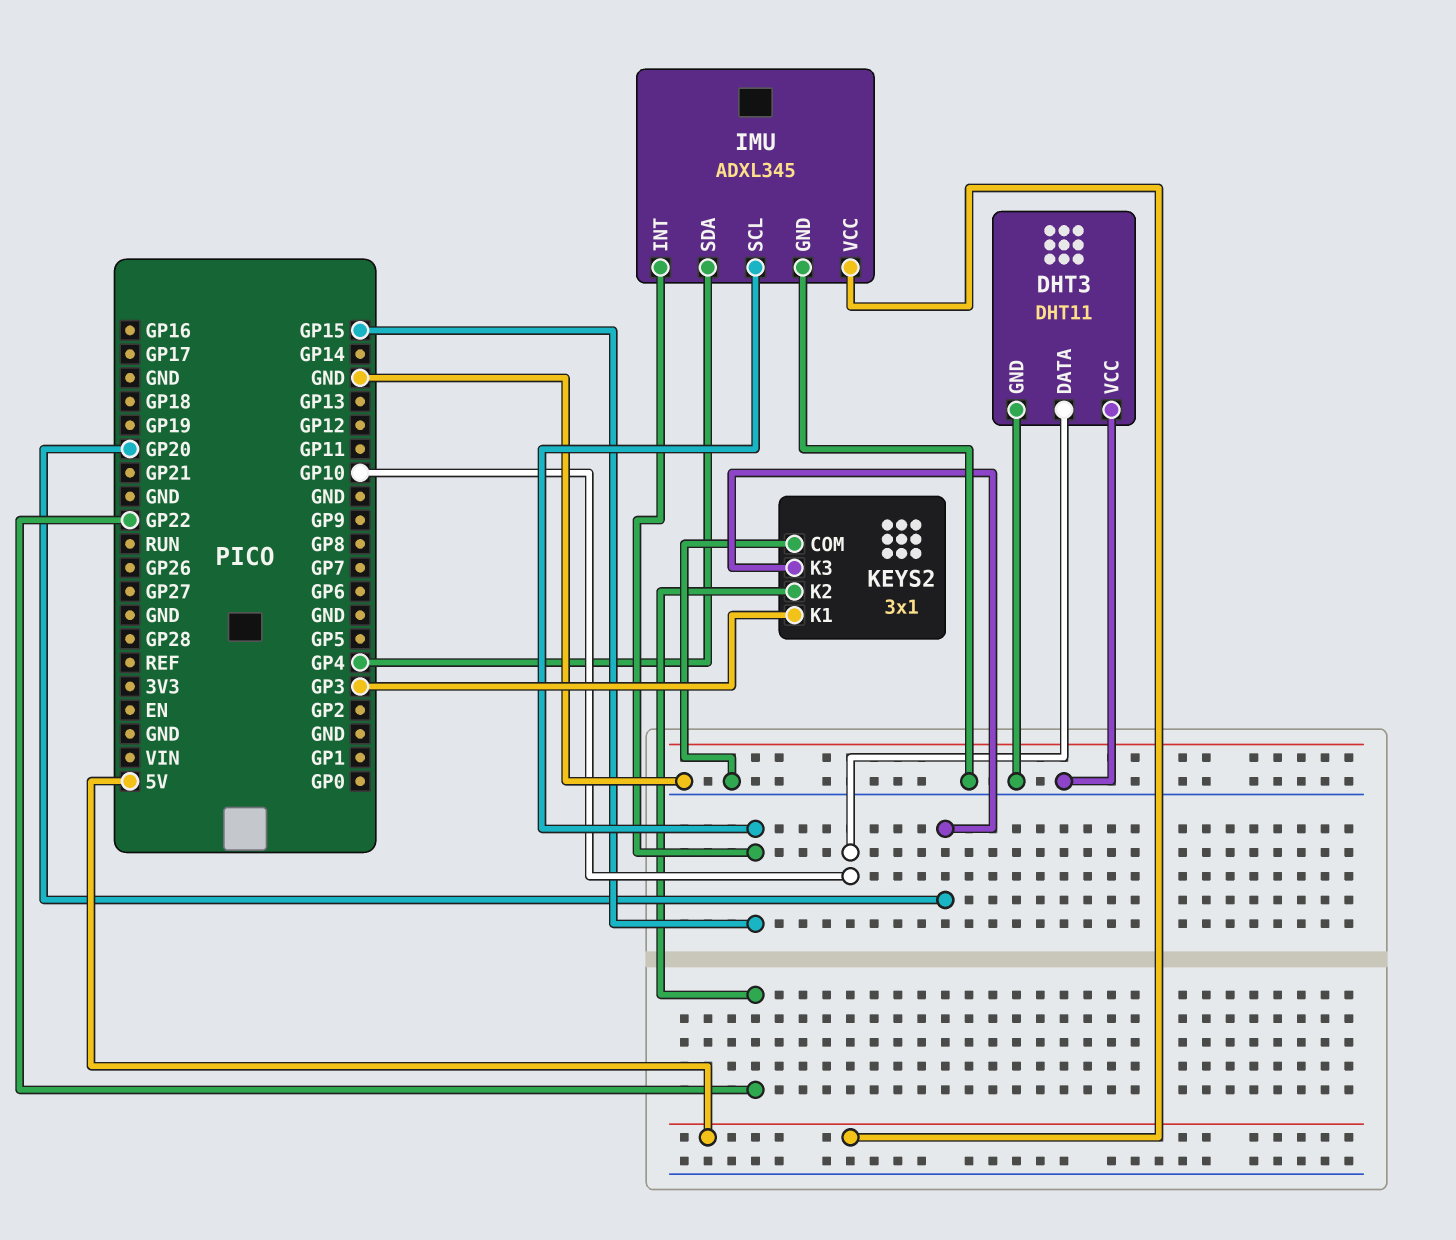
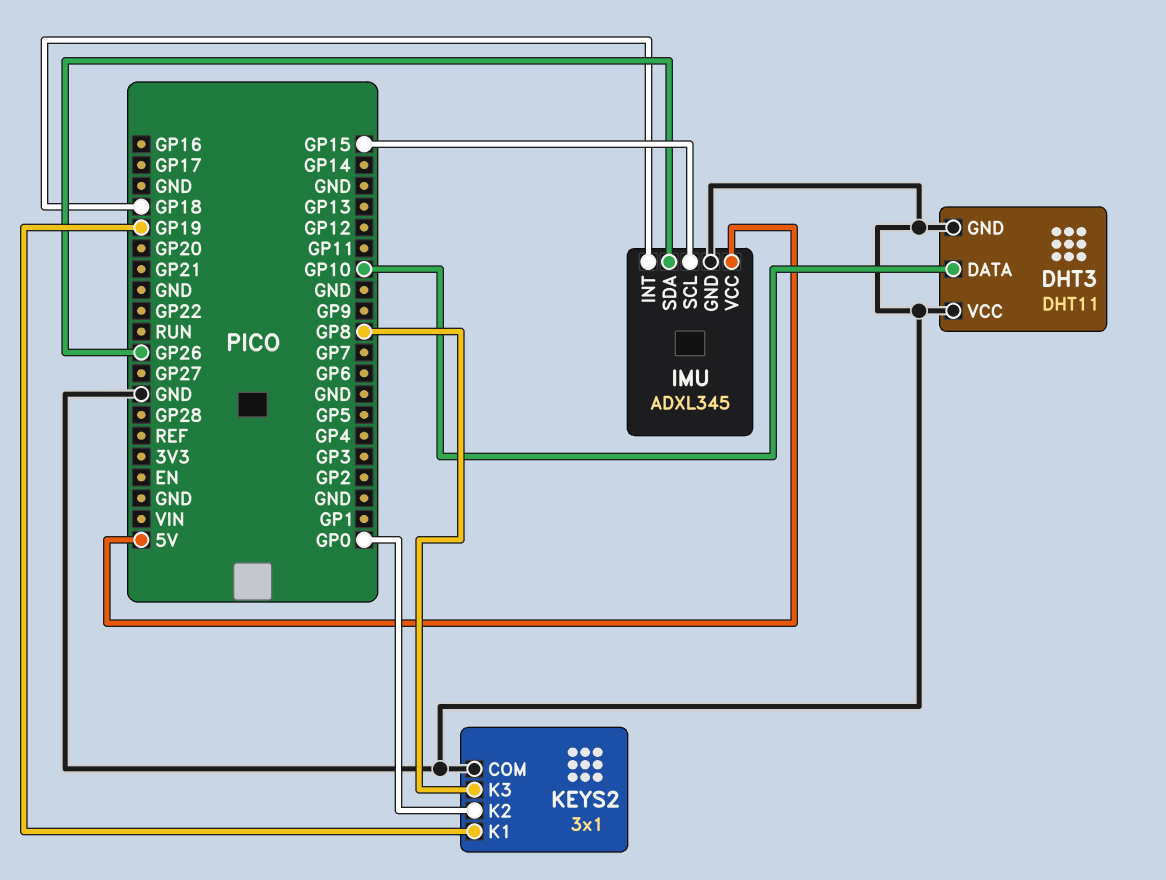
IMU pin INT: GP15 -> GP18
IMU pin SDA: GP4 -> GP26
KEYS2 pin K1: GP3 -> GP19
KEYS2 pin K2: GP22 -> GP0
KEYS2 pin K3: GP20 -> GP8

